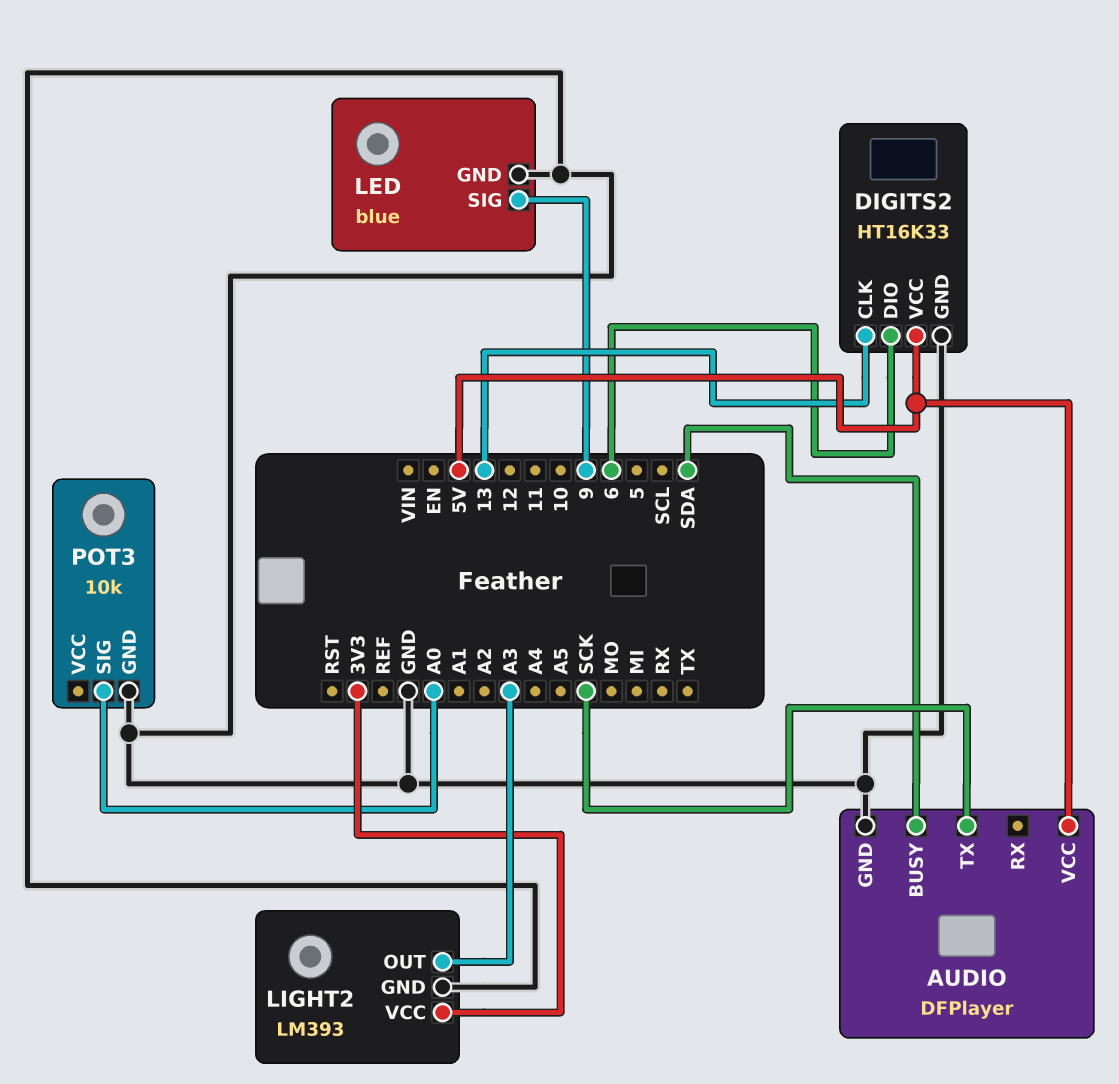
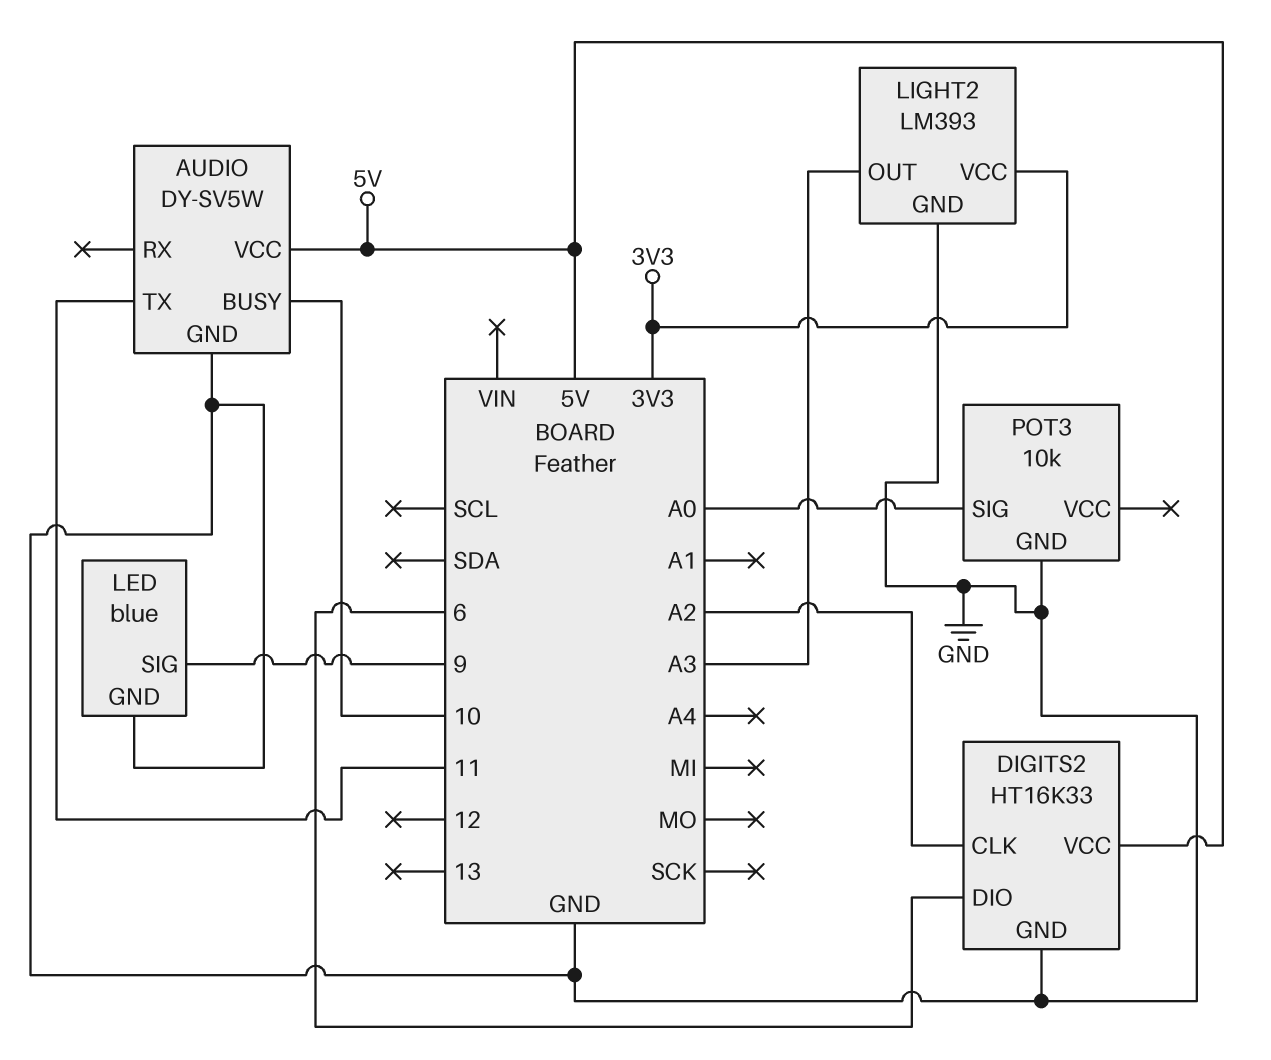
AUDIO: DFPlayer -> DY-SV5W
AUDIO pin BUSY: SDA -> 10
AUDIO pin TX: SCK -> 11
DIGITS2 pin CLK: 13 -> A2

